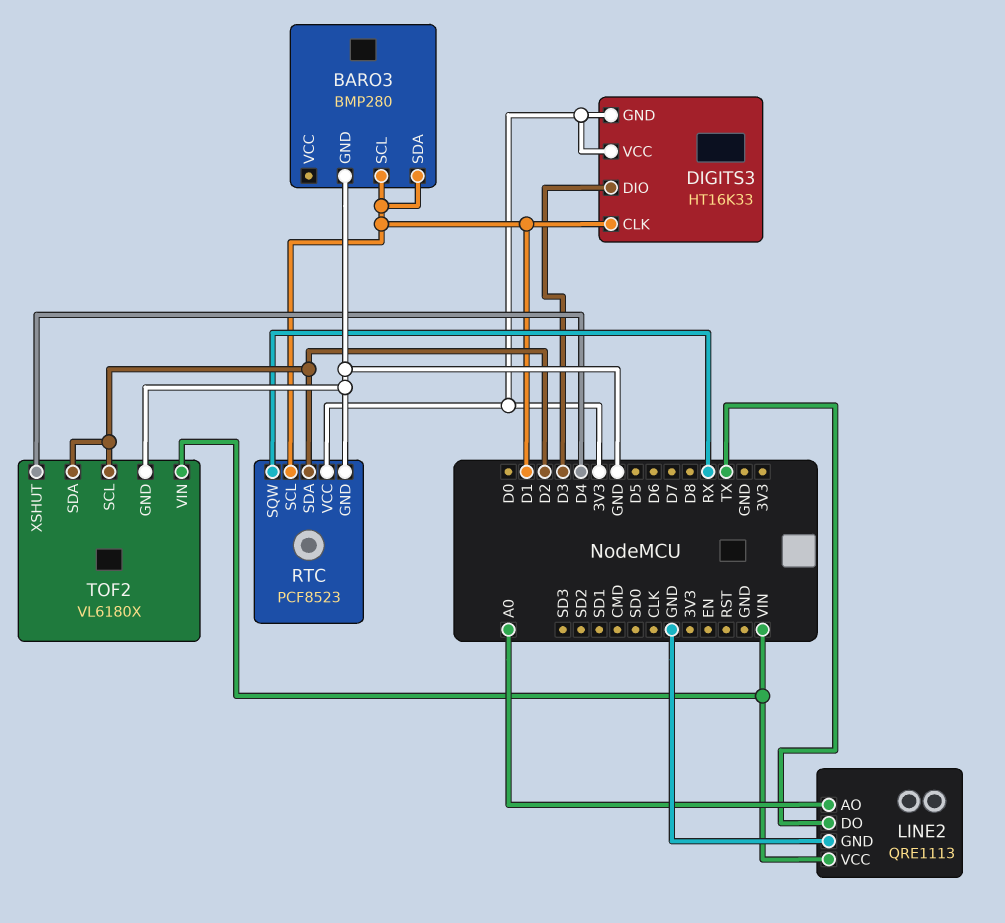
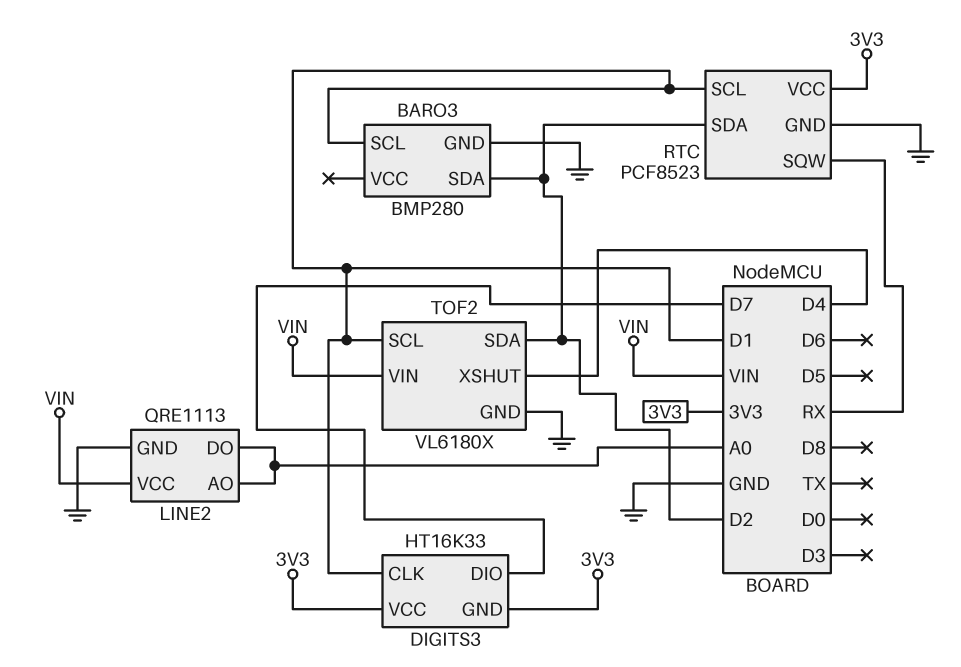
BARO3 pin SDA: D1 -> D2
DIGITS3 pin DIO: D3 -> D7
LINE2 pin DO: TX -> A0
TOF2 pin SCL: D2 -> D1

